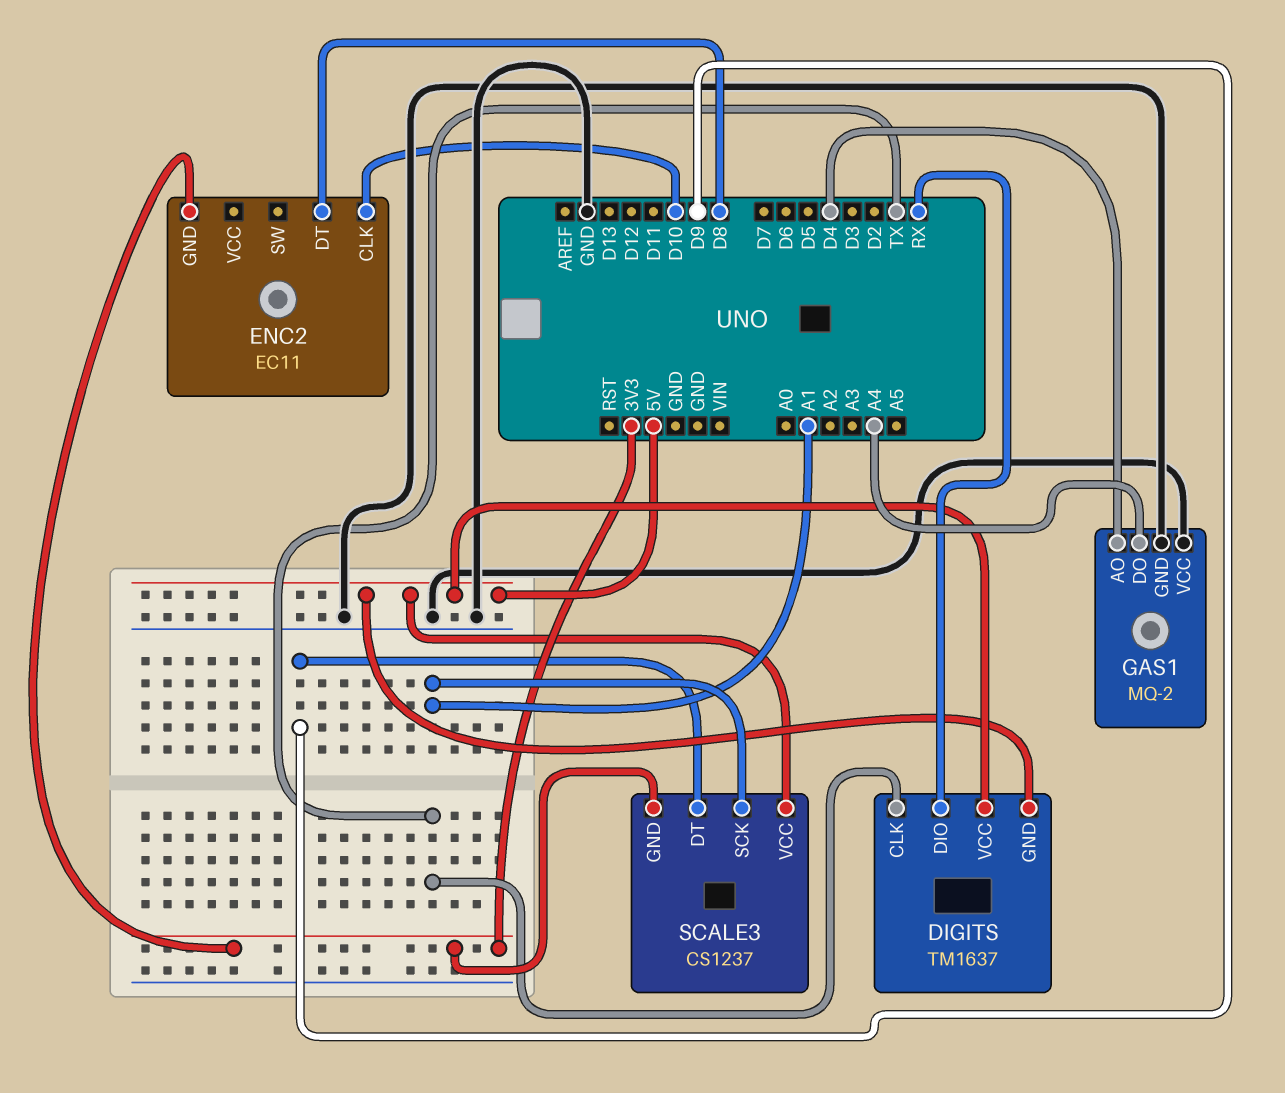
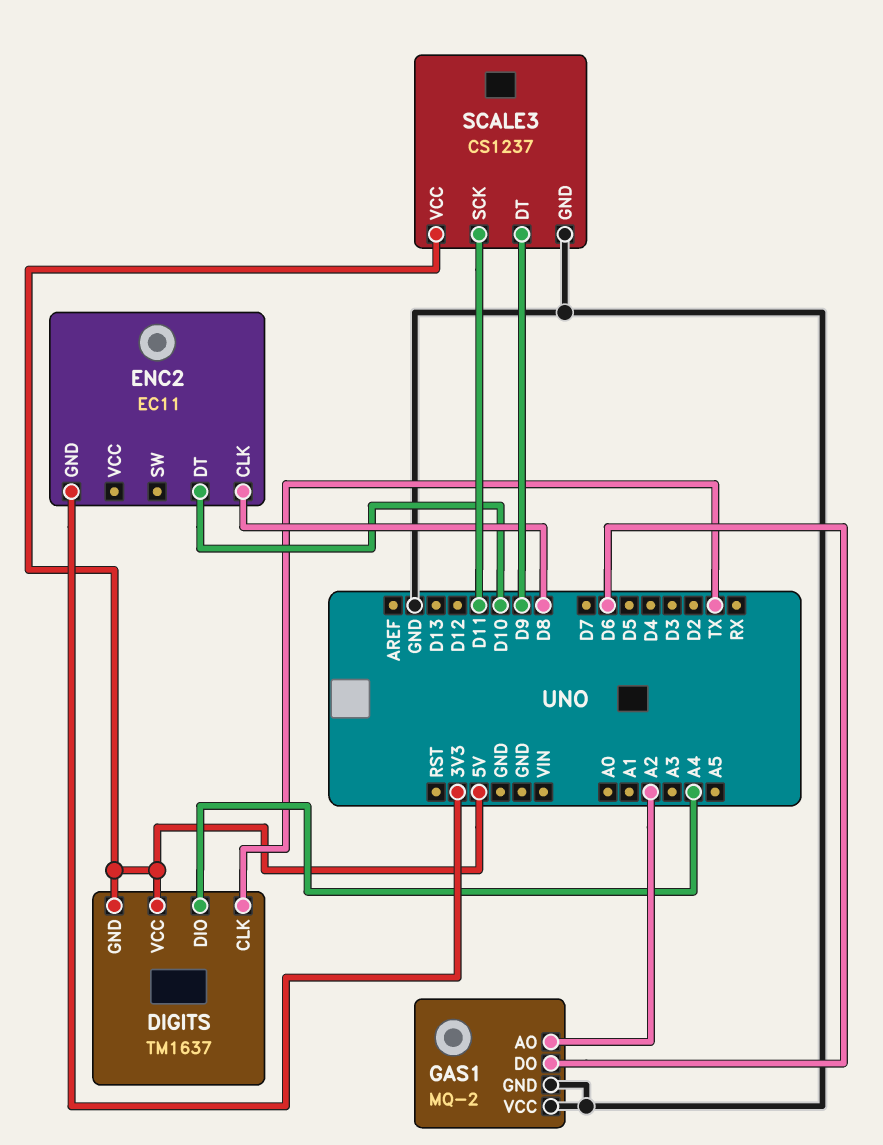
DIGITS pin DIO: RX -> A4
ENC2 pin CLK: D10 -> D8
ENC2 pin DT: D8 -> D10
GAS1 pin AO: D4 -> A2
GAS1 pin DO: A4 -> D6
SCALE3 pin GND: 3V3 -> GND
SCALE3 pin SCK: A1 -> D11

